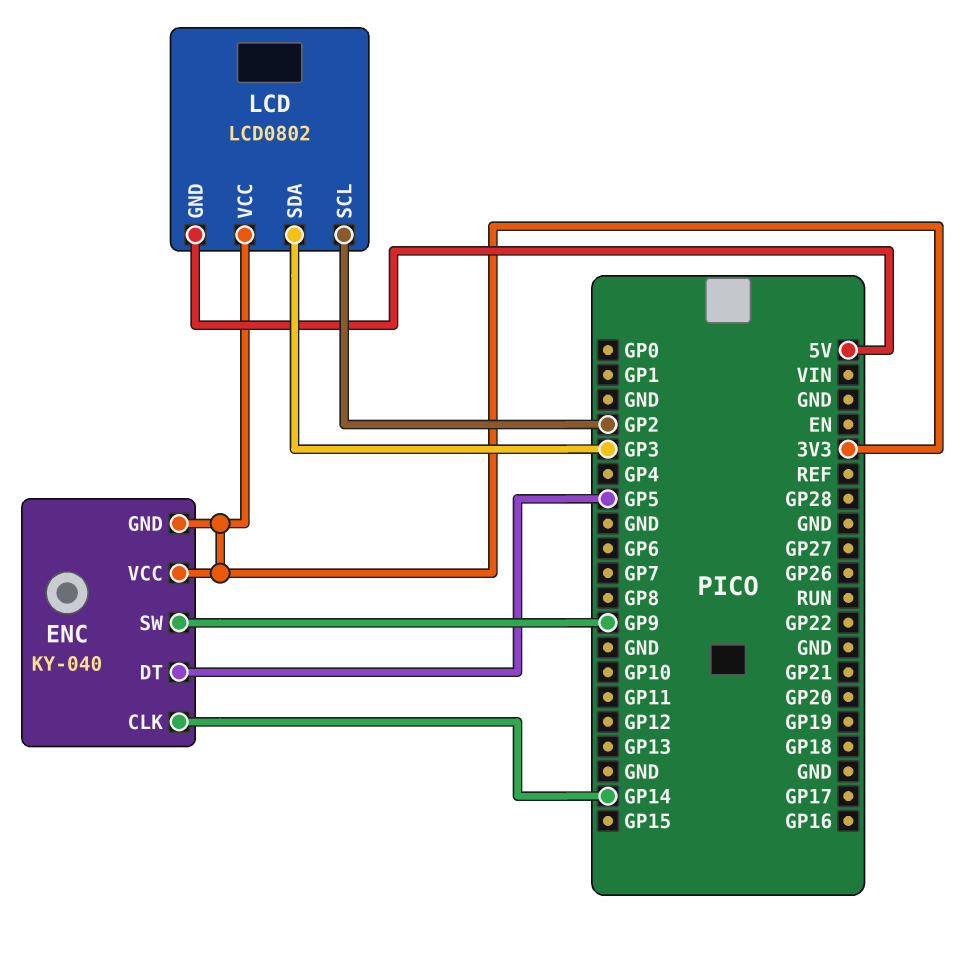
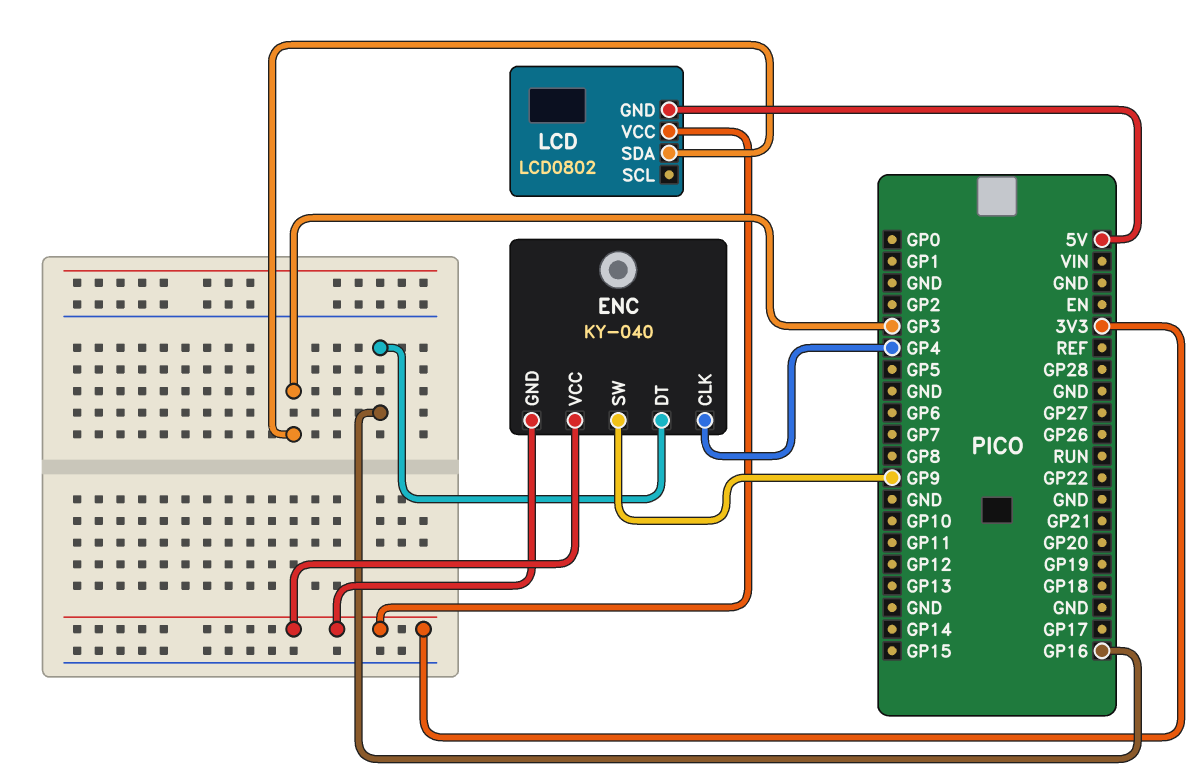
ENC pin CLK: GP14 -> GP4
ENC pin DT: GP5 -> GP16
LCD pin SCL: GP2 -> none

